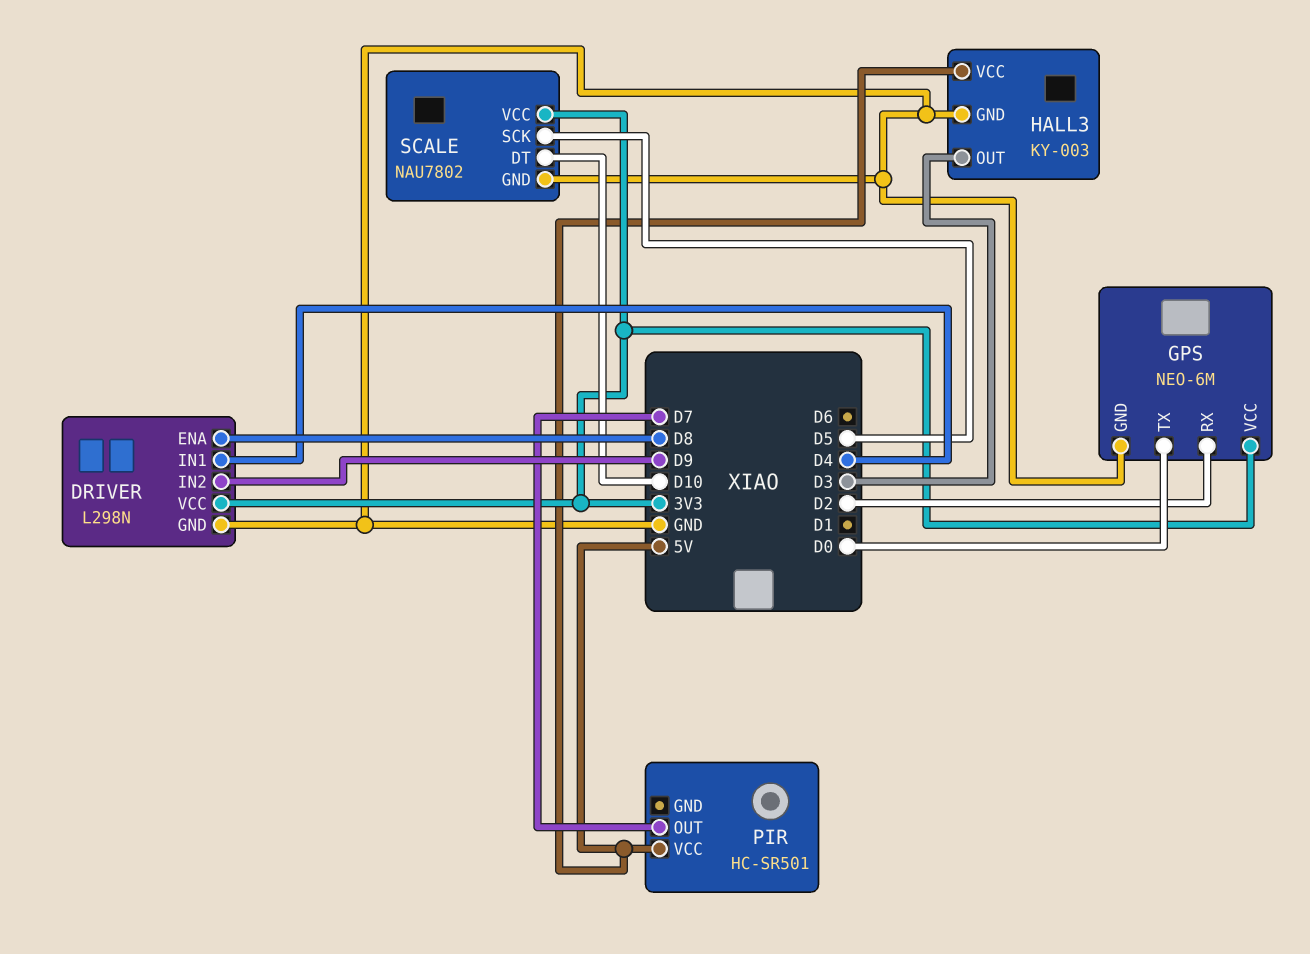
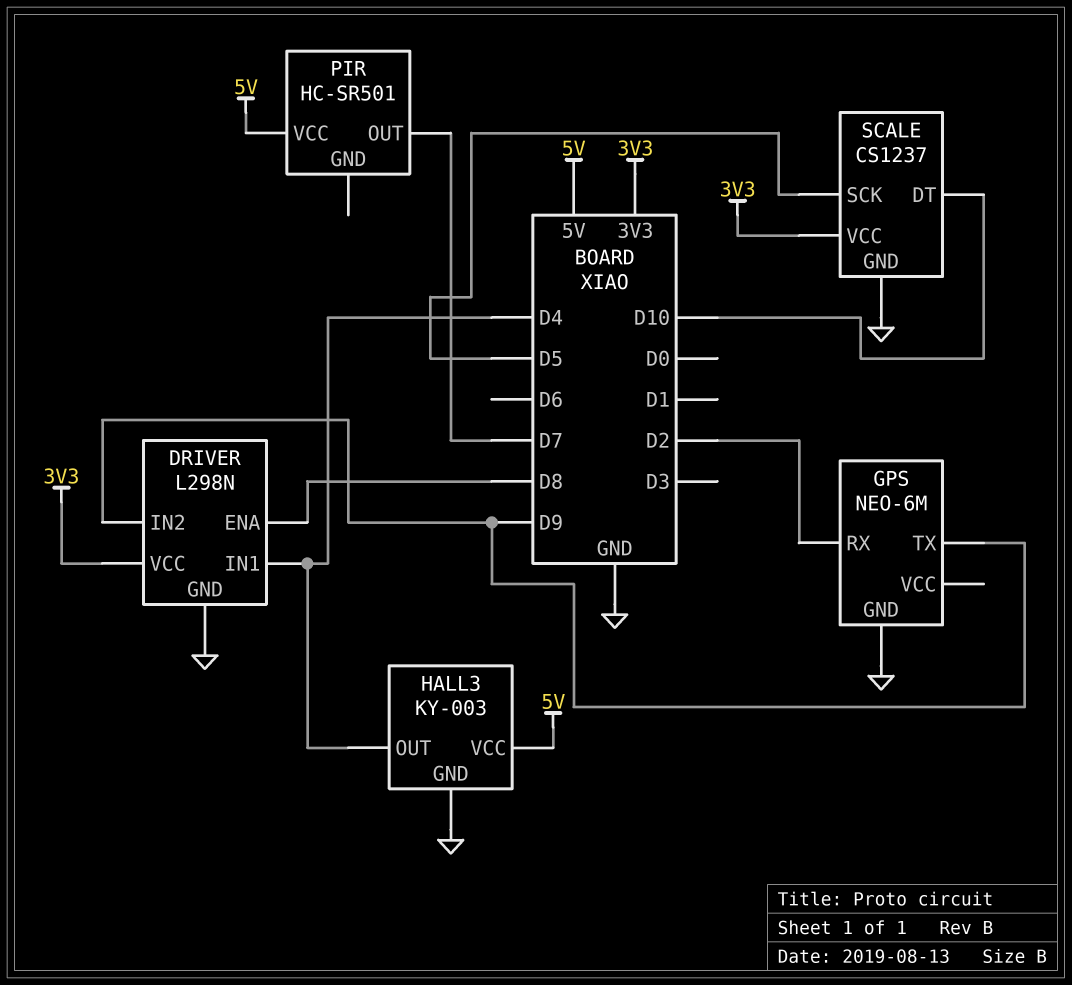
GPS pin TX: D0 -> D9
GPS pin VCC: 3V3 -> none
HALL3 pin OUT: D3 -> D4
SCALE: NAU7802 -> CS1237

